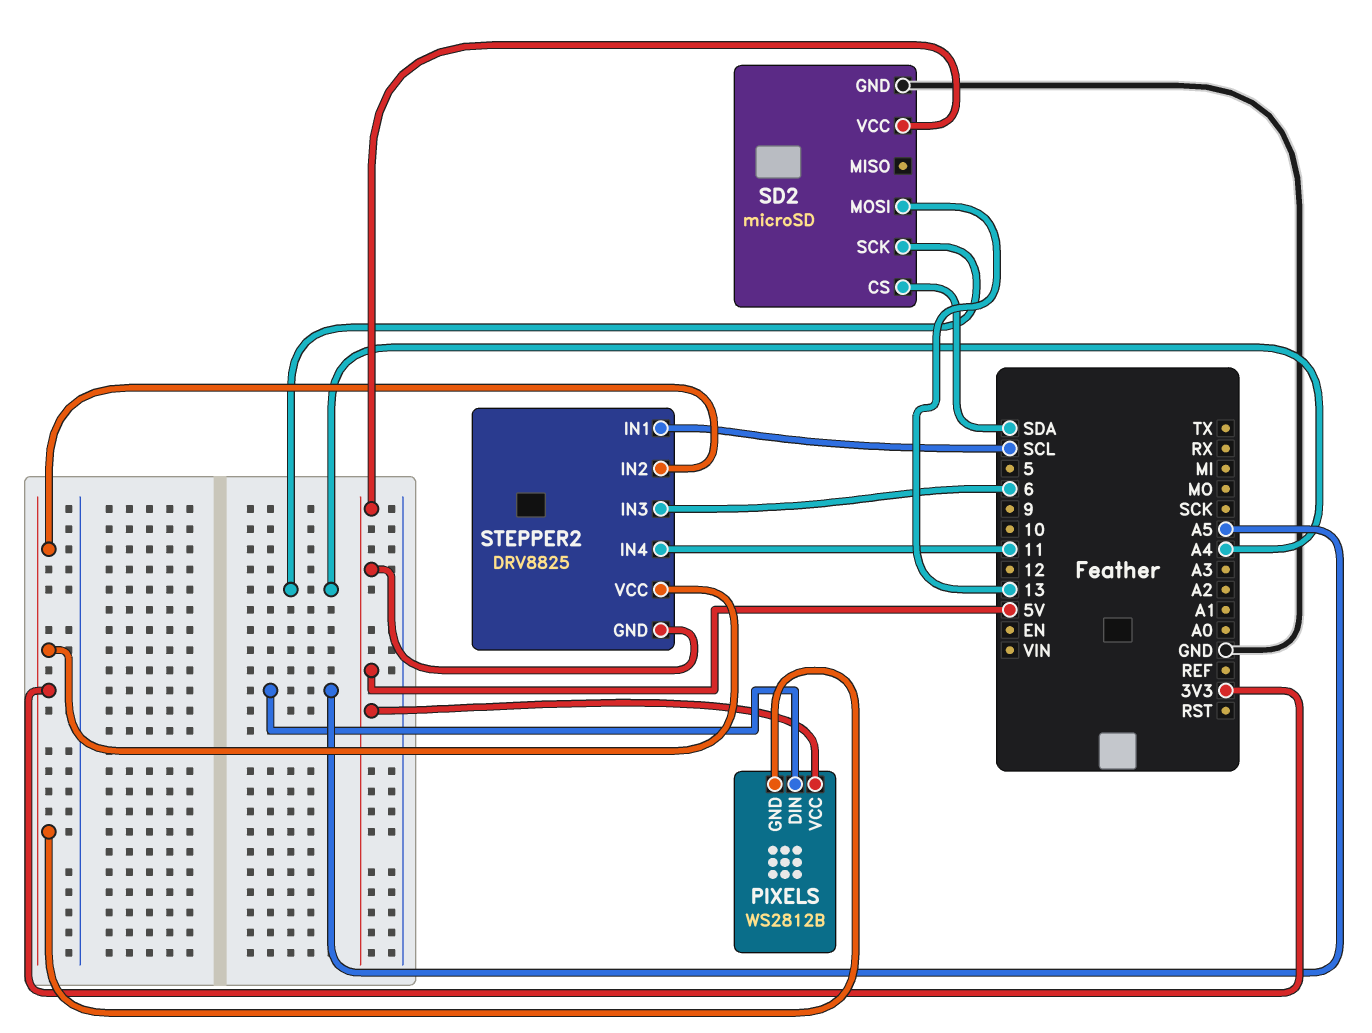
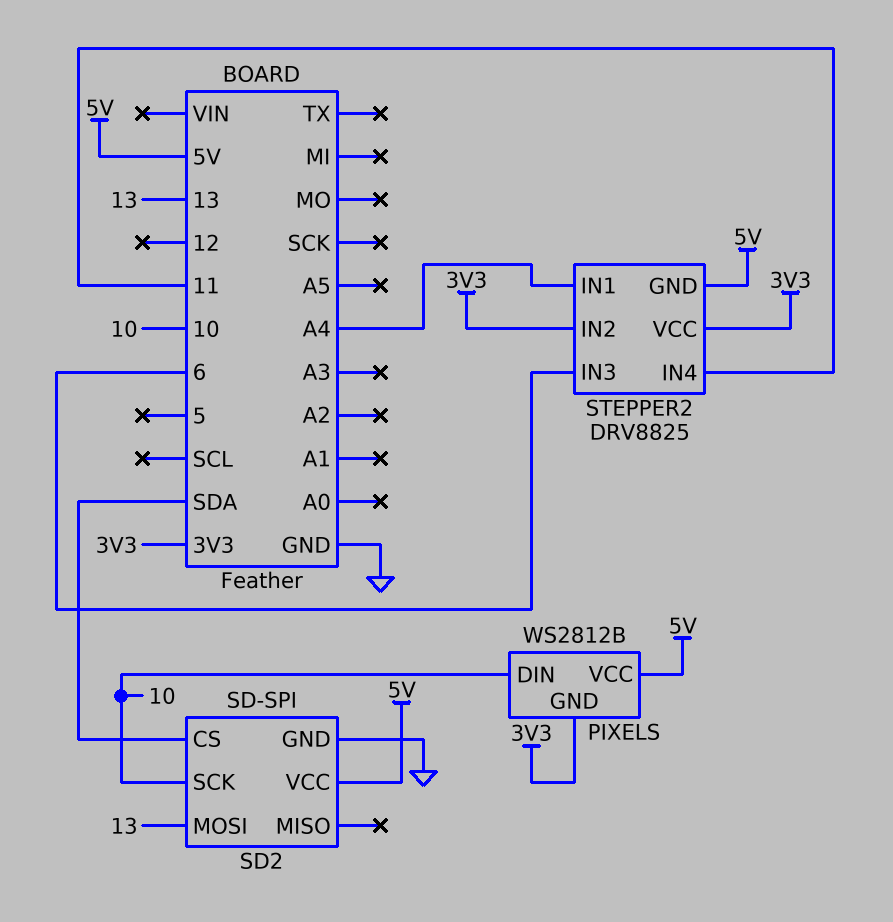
PIXELS pin DIN: A5 -> 10
SD2: microSD -> SD-SPI
SD2 pin SCK: A4 -> 10
STEPPER2 pin IN1: SCL -> A4

